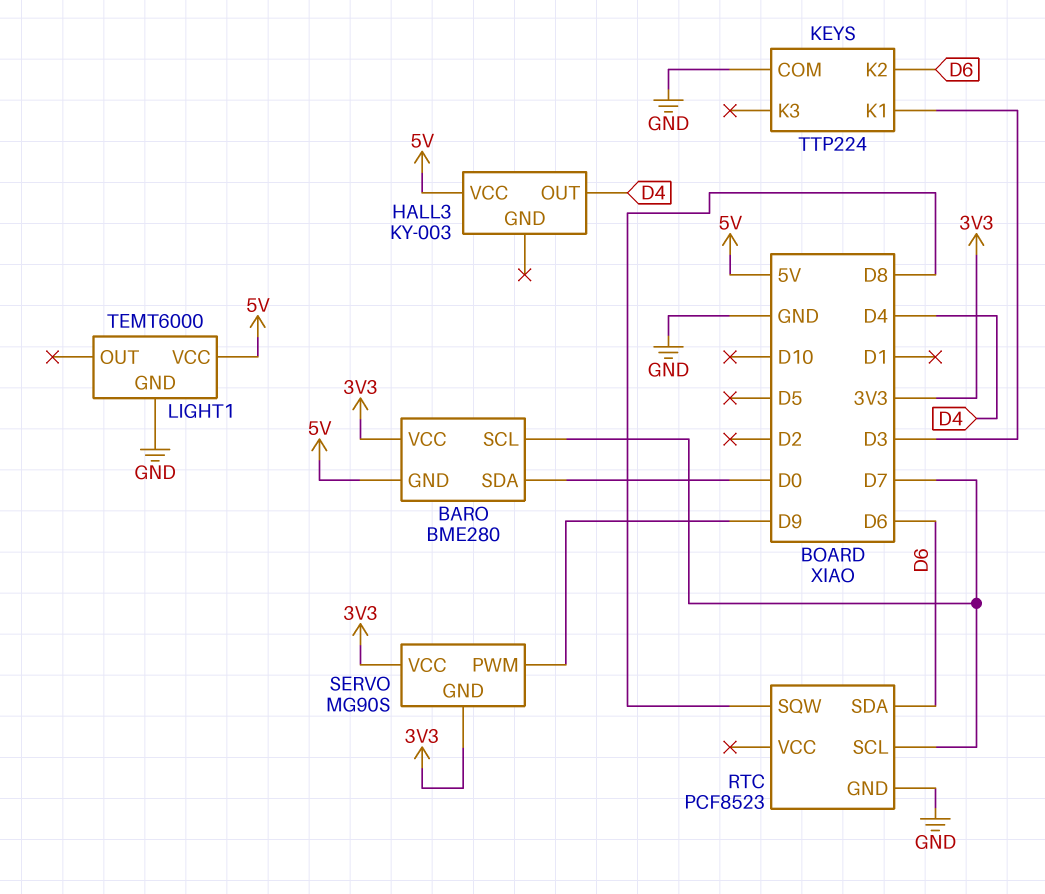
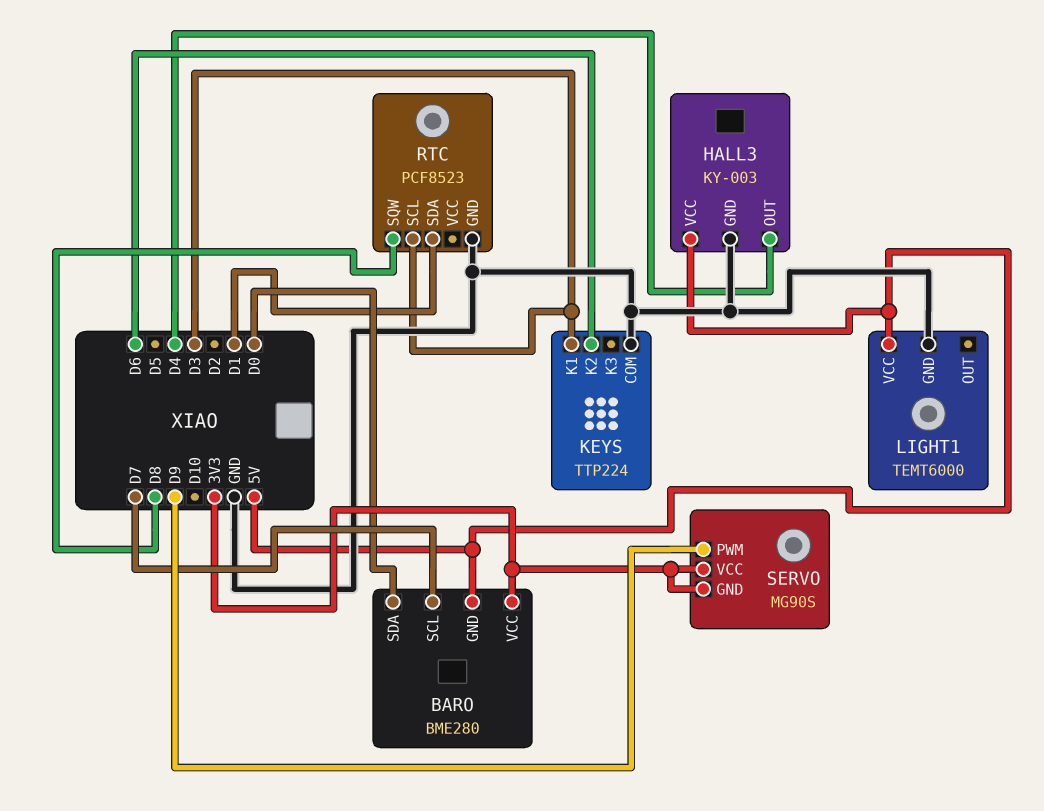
HALL3 pin GND: none -> GND
RTC pin SCL: D7 -> D3
RTC pin SDA: D6 -> D1

